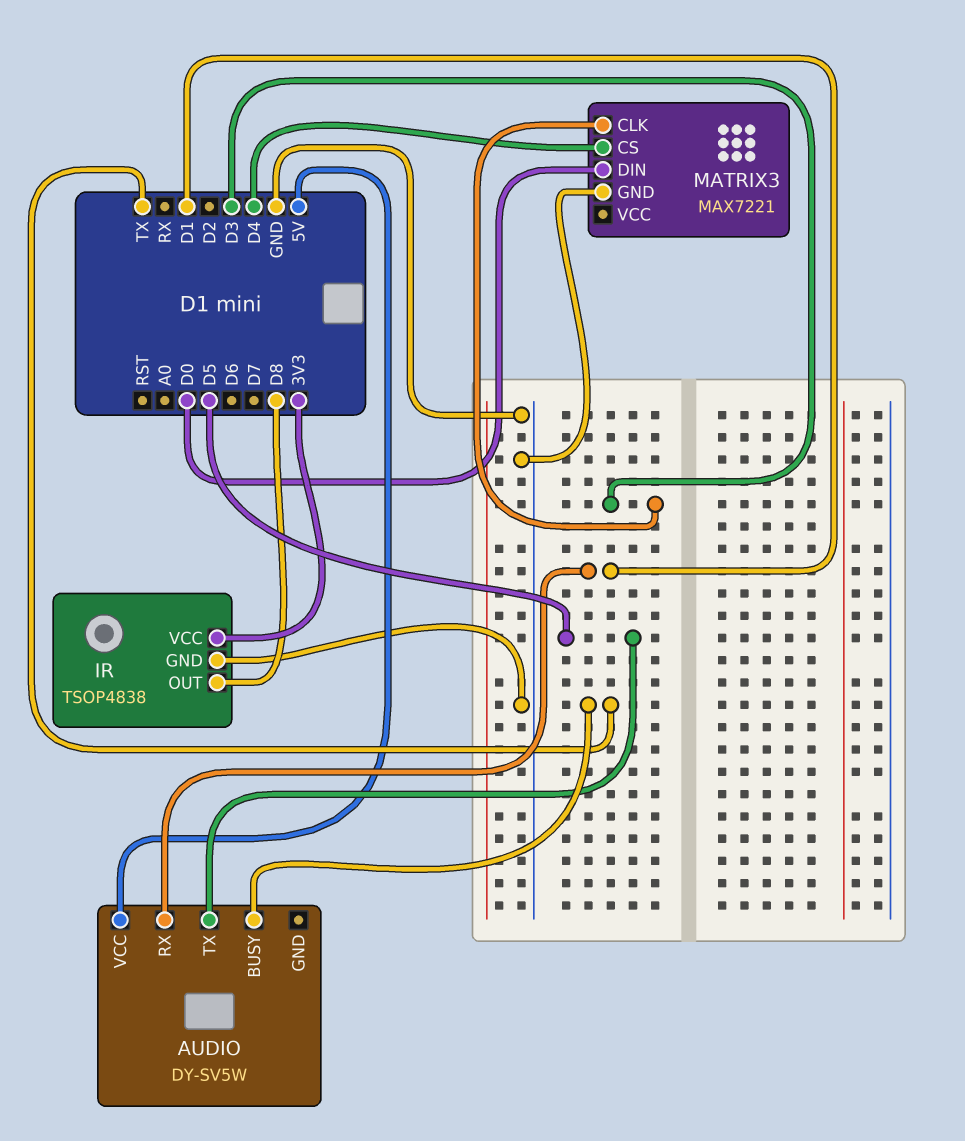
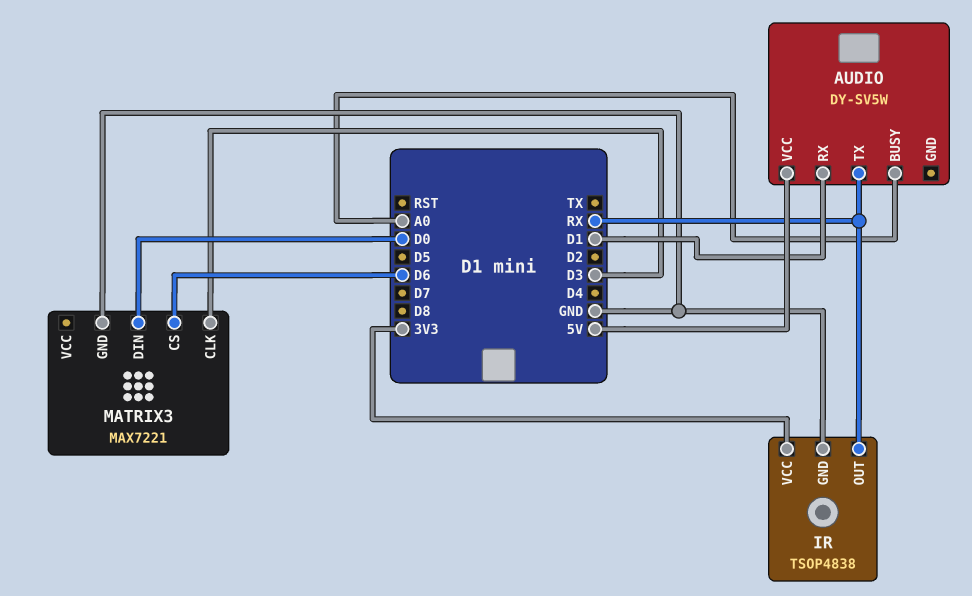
AUDIO pin BUSY: TX -> A0
AUDIO pin TX: D5 -> RX
IR pin OUT: D8 -> RX
MATRIX3 pin CS: D4 -> D6

